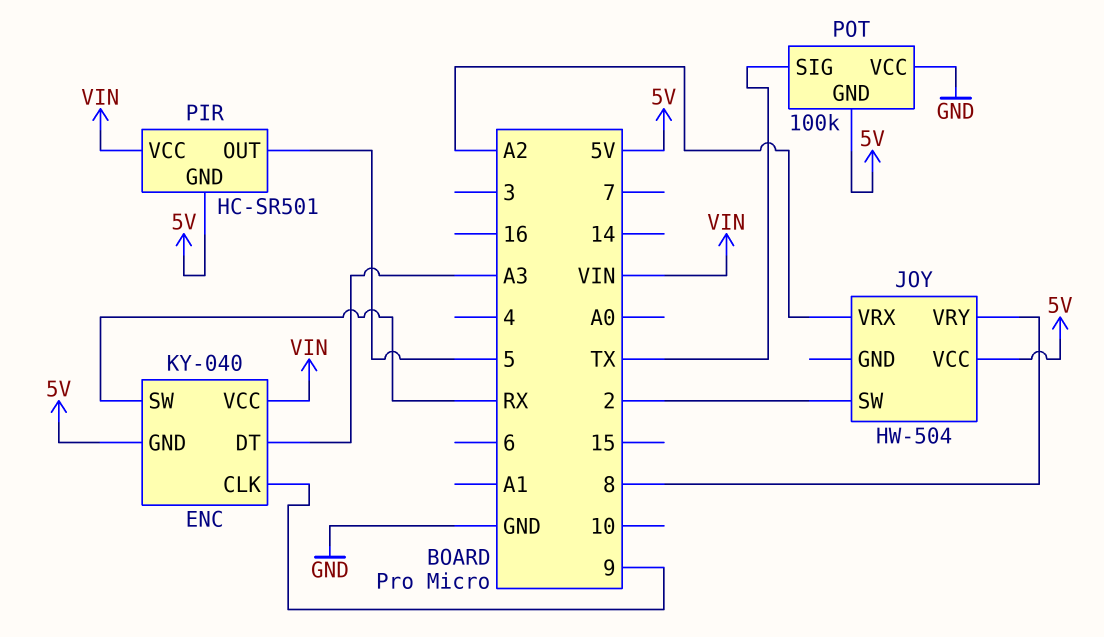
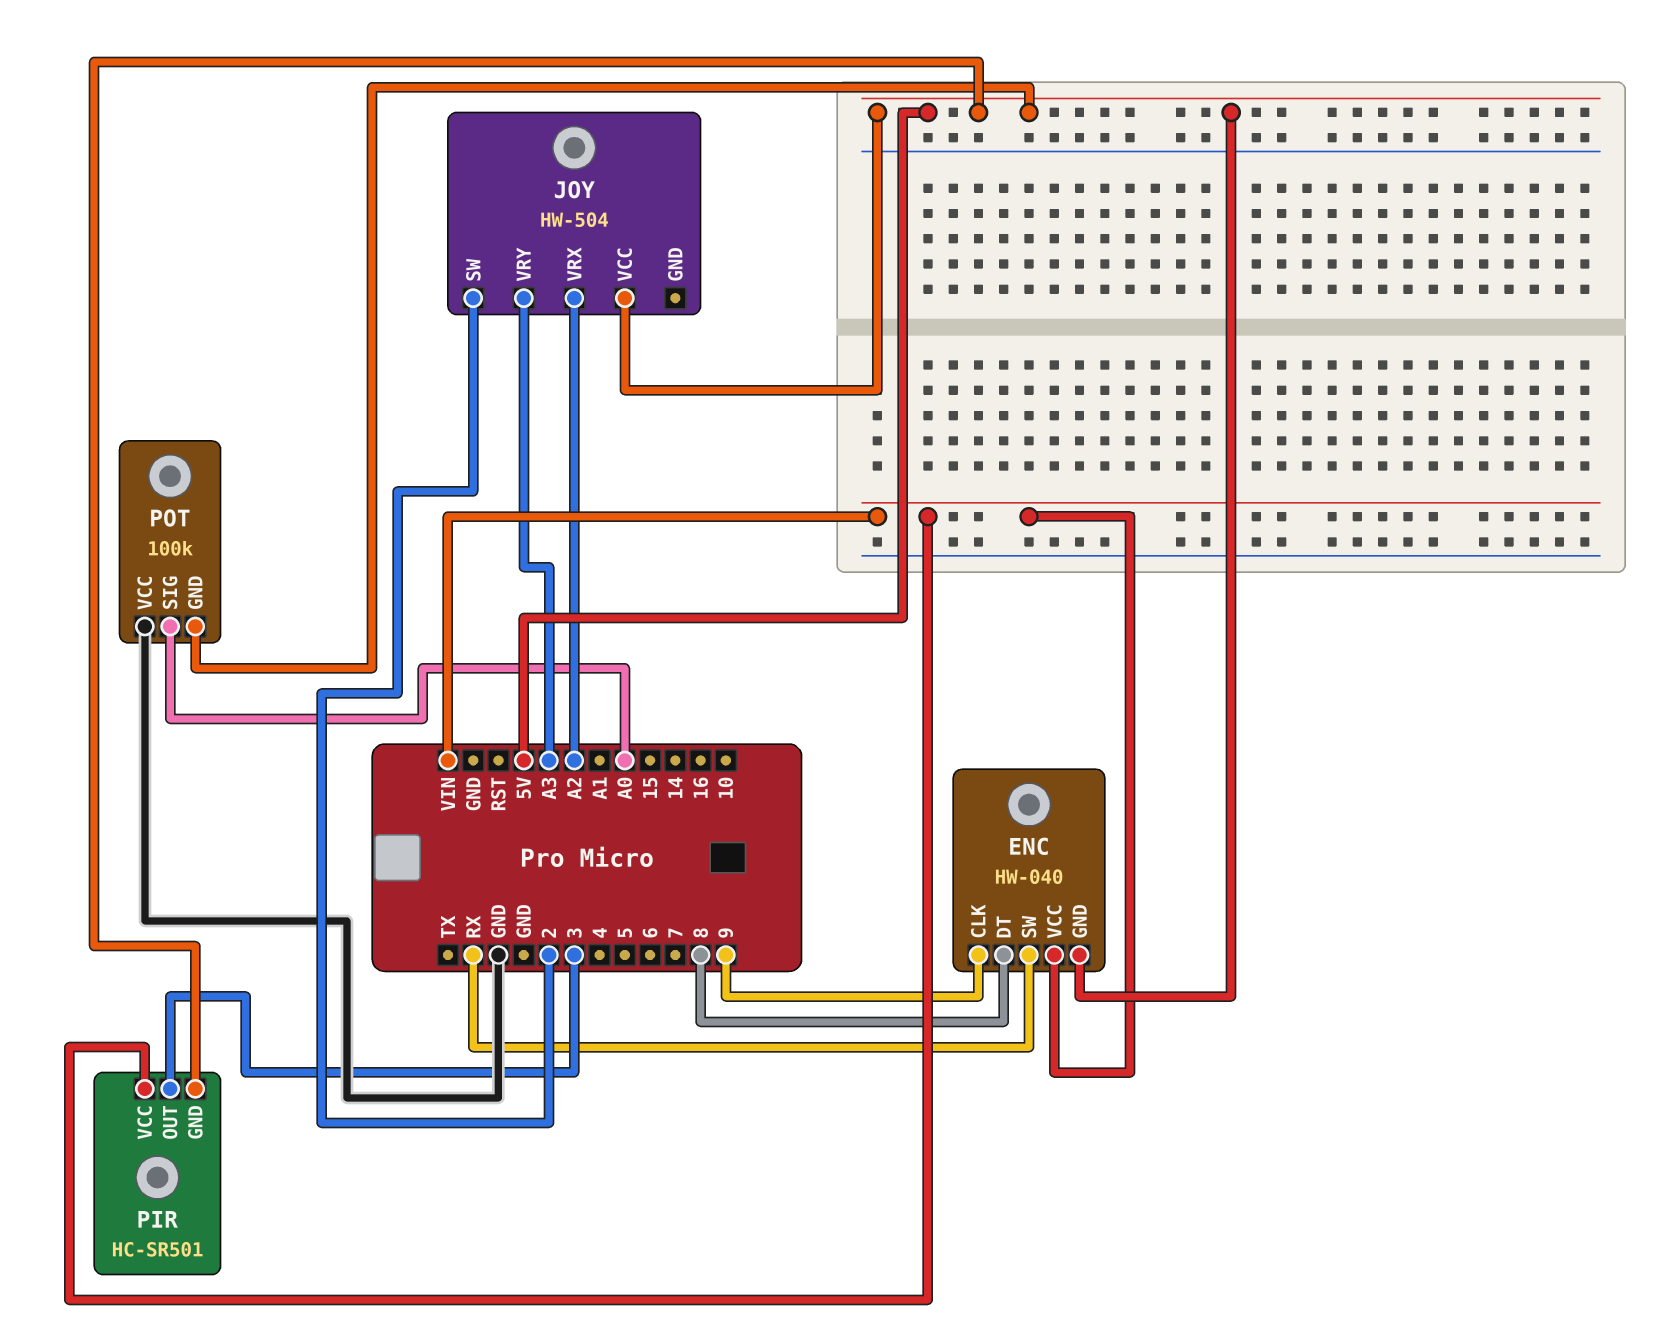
ENC: KY-040 -> HW-040
ENC pin DT: A3 -> 8
JOY pin VRY: 8 -> A3
PIR pin OUT: 5 -> 3
POT pin SIG: TX -> A0

